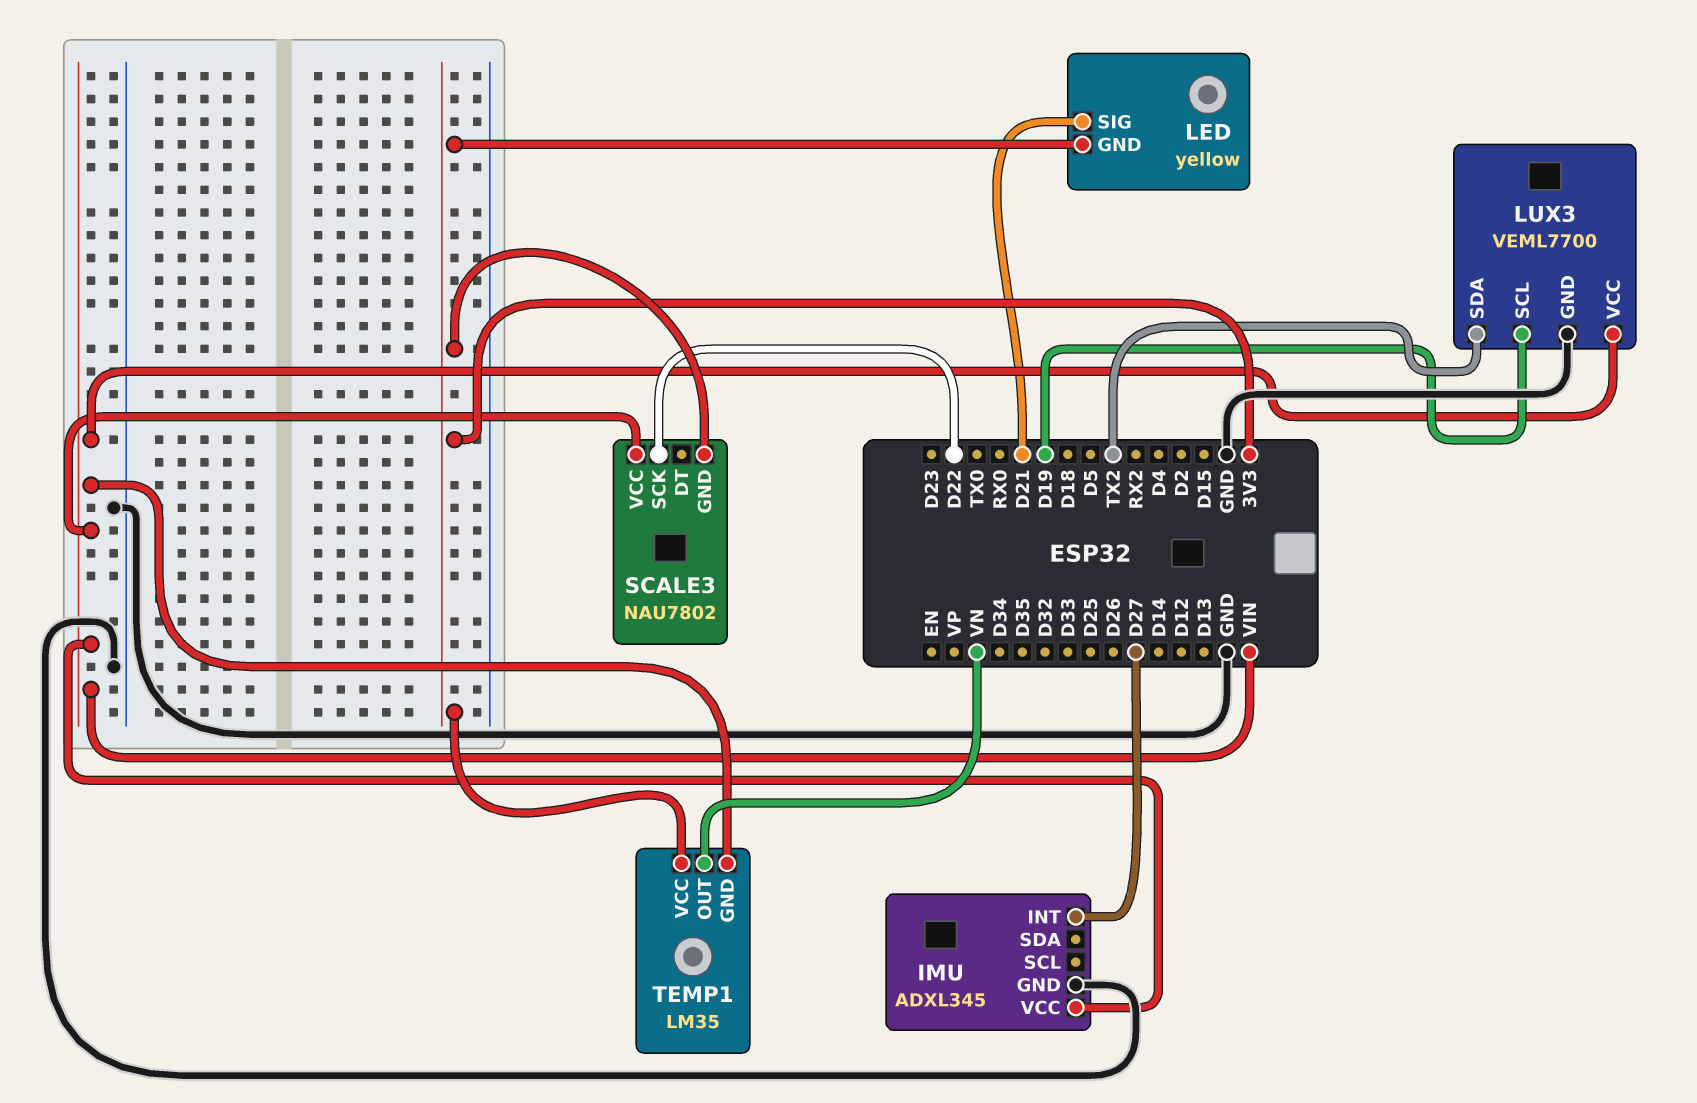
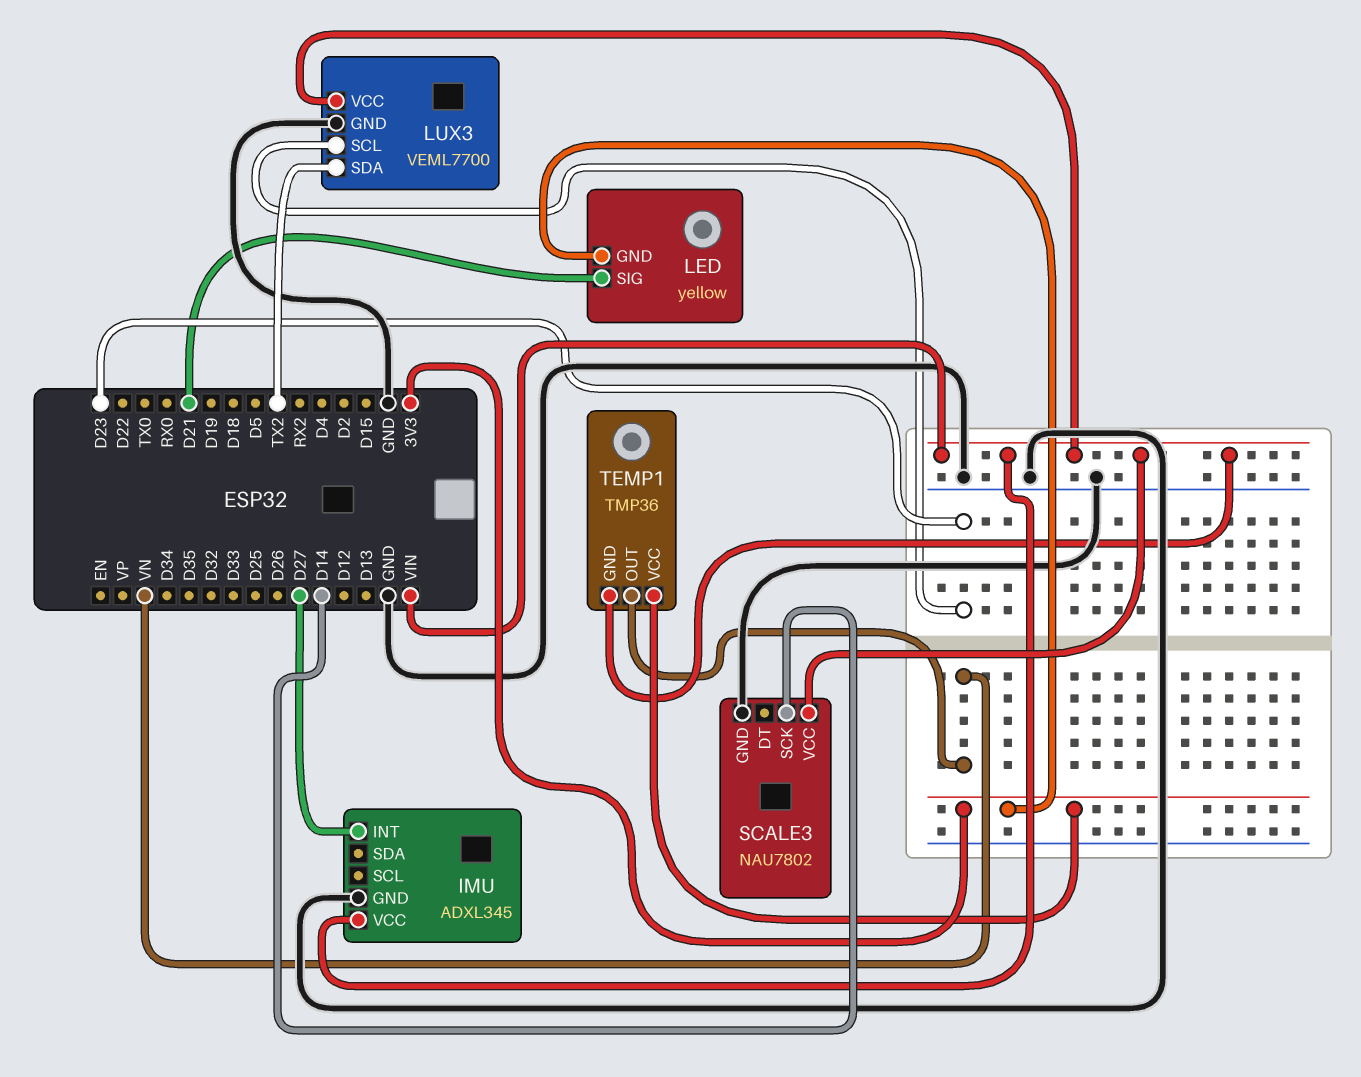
LUX3 pin SCL: D19 -> D23
SCALE3 pin GND: 3V3 -> GND
SCALE3 pin SCK: D22 -> D14
TEMP1: LM35 -> TMP36

